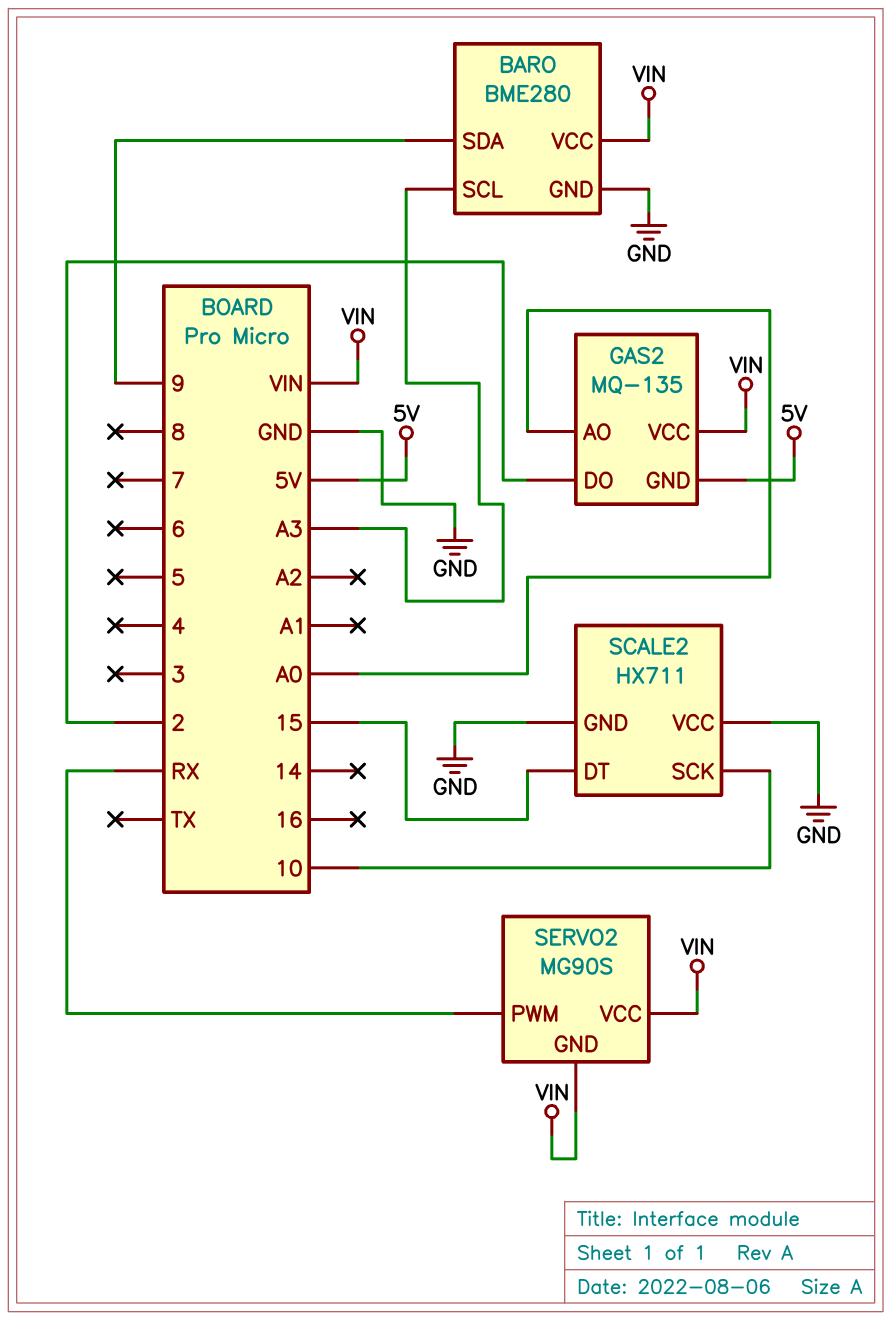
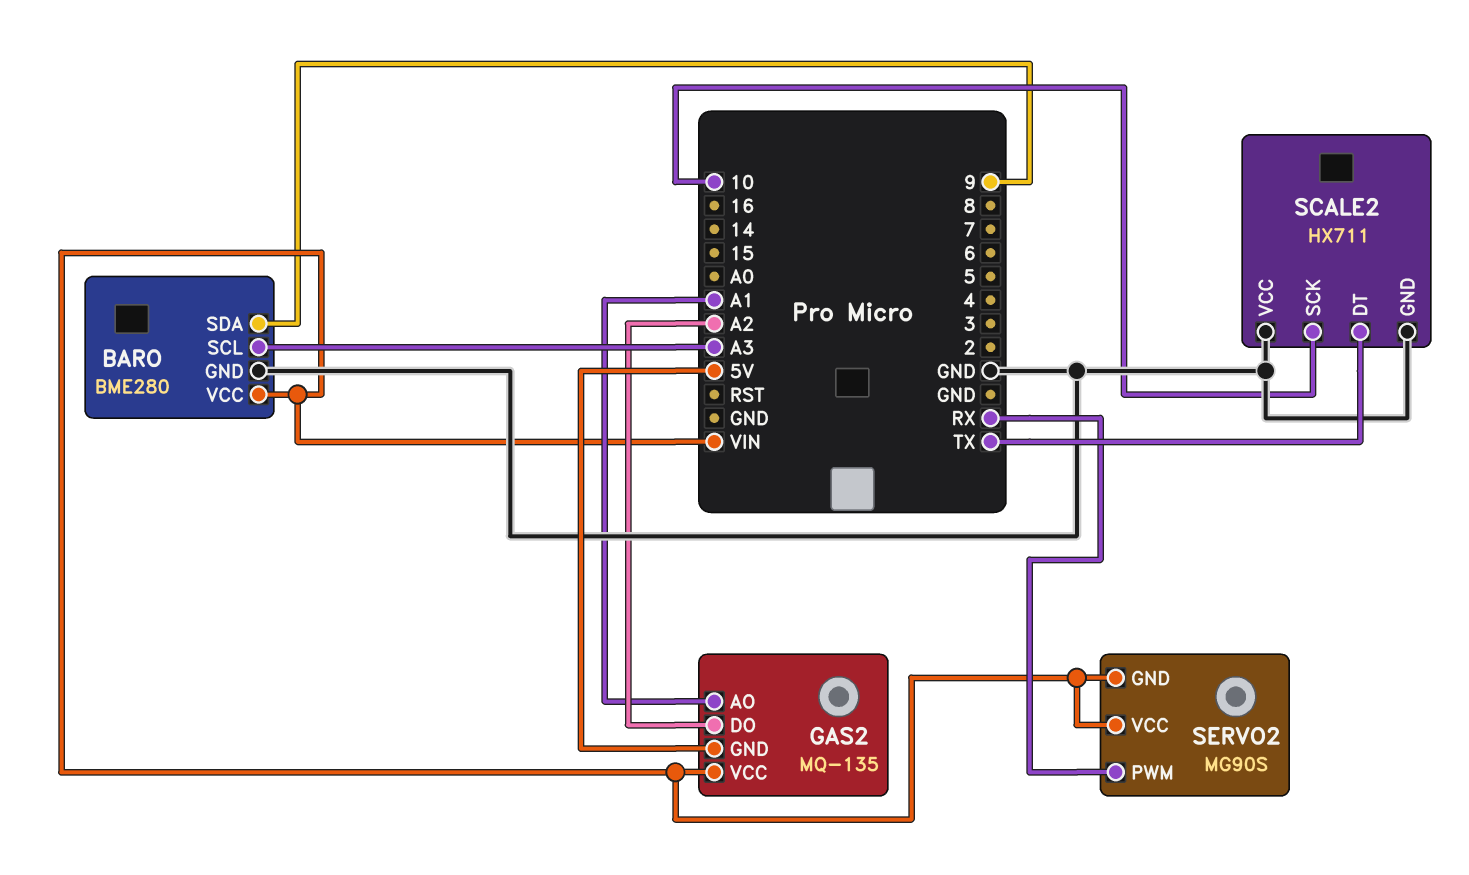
GAS2 pin AO: A0 -> A1
GAS2 pin DO: 2 -> A2
SCALE2 pin DT: 15 -> TX

